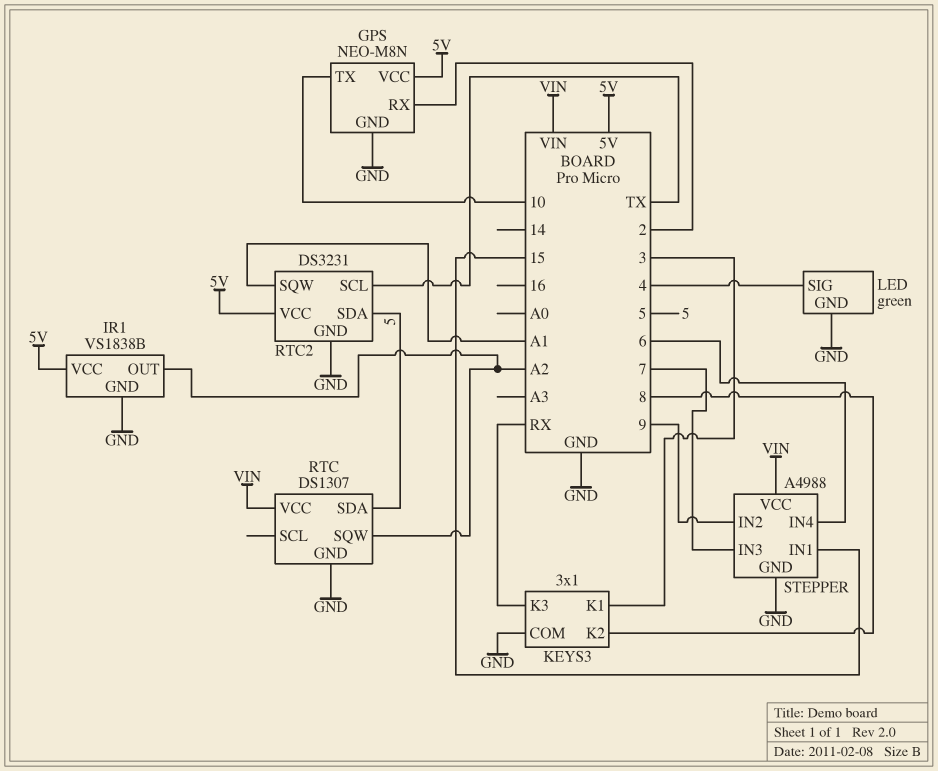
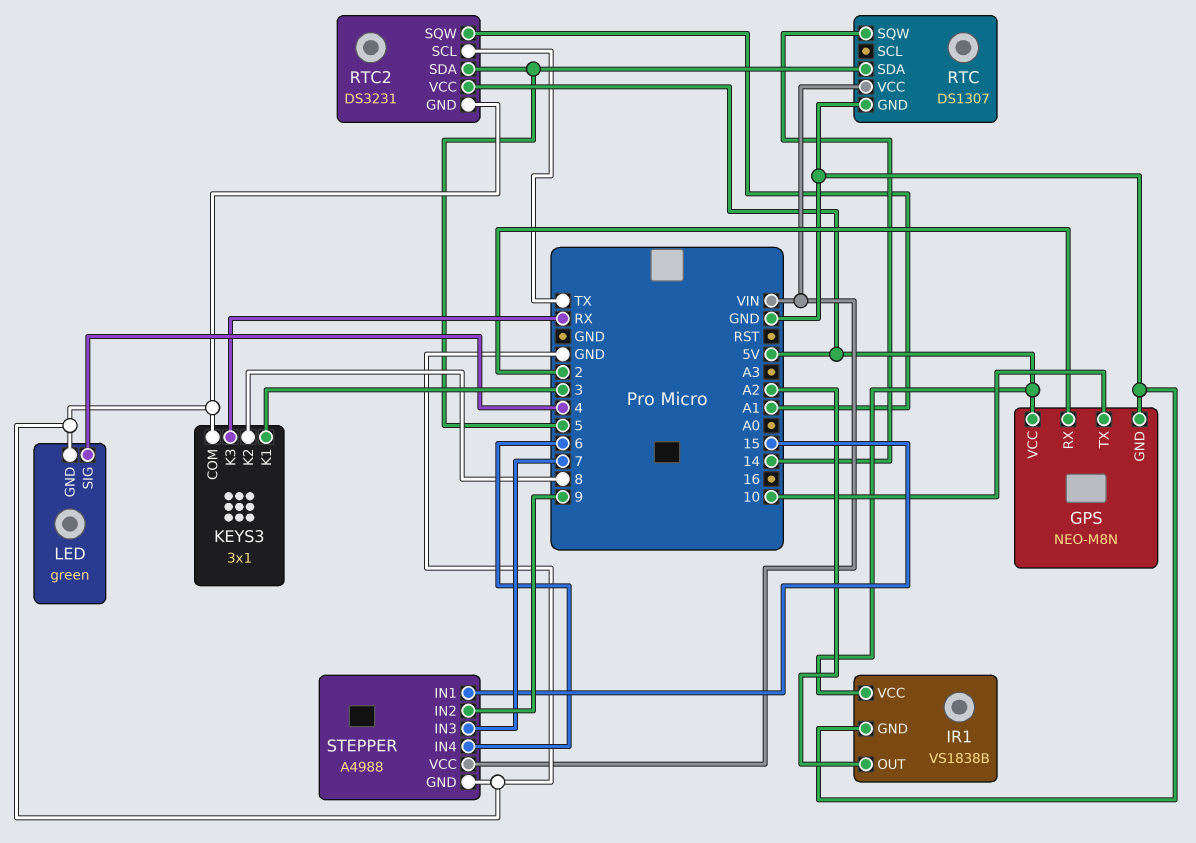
RTC pin SQW: A2 -> 14

